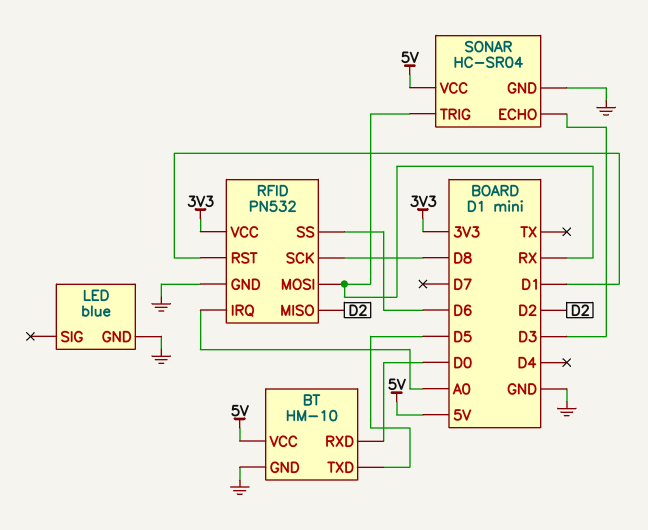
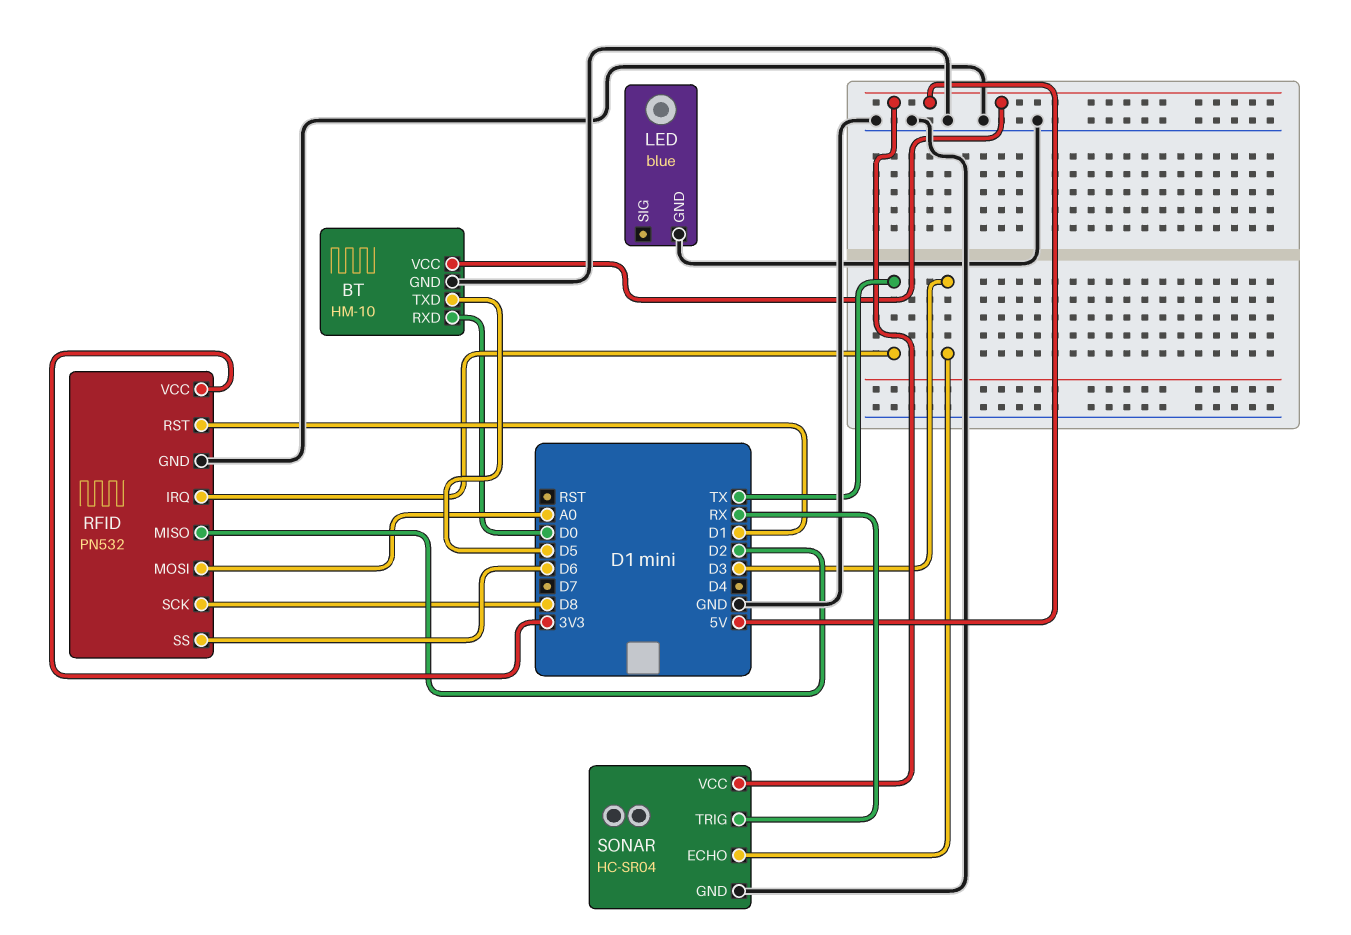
RFID pin IRQ: A0 -> TX
RFID pin MOSI: RX -> A0

